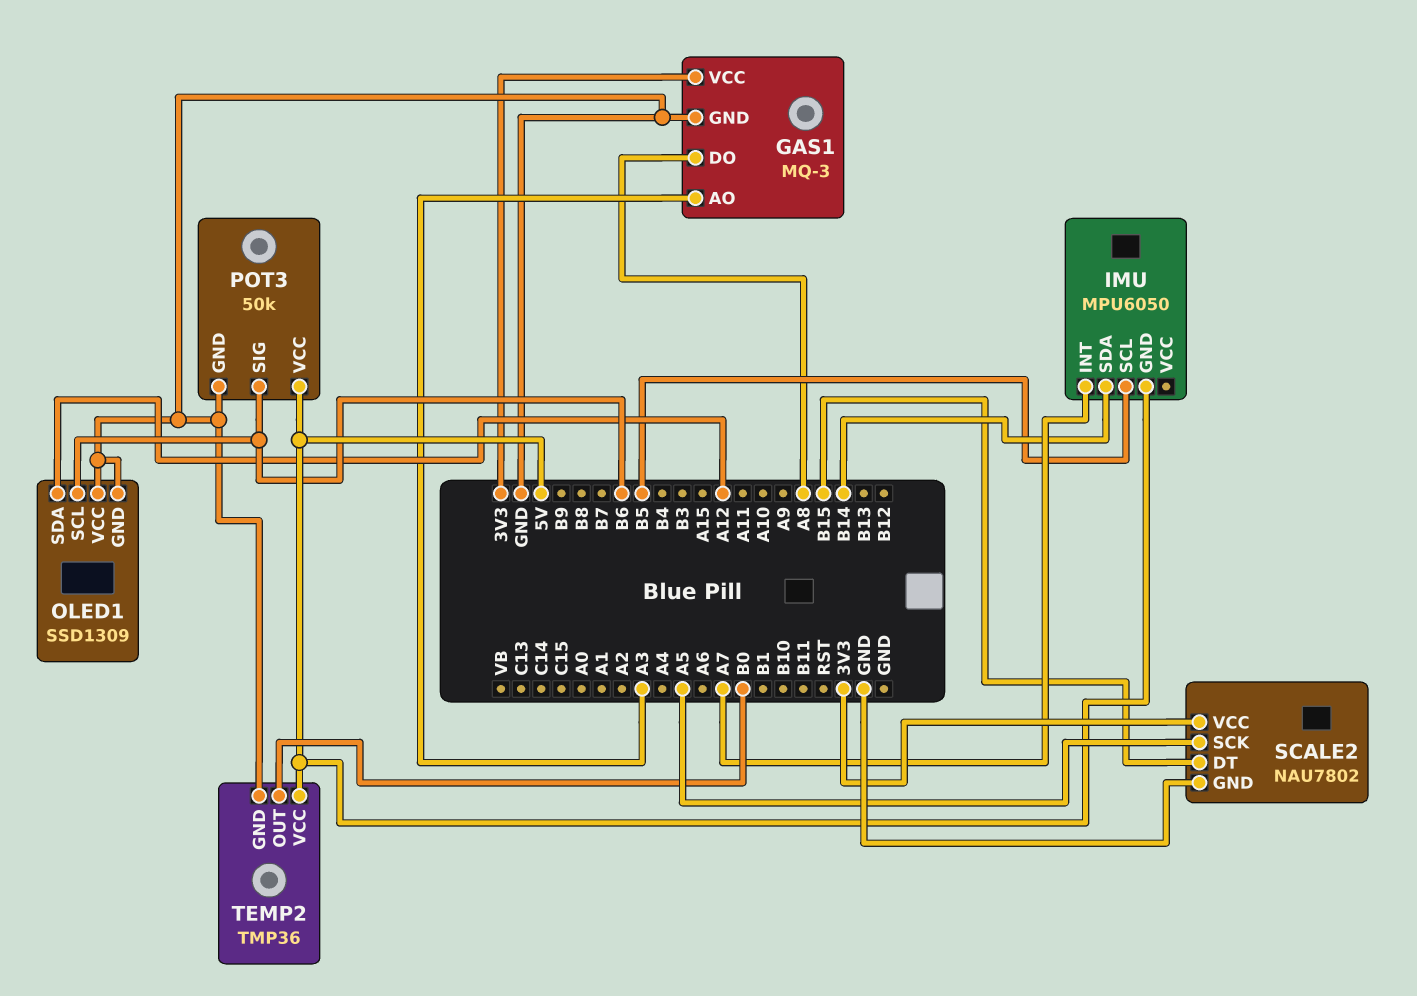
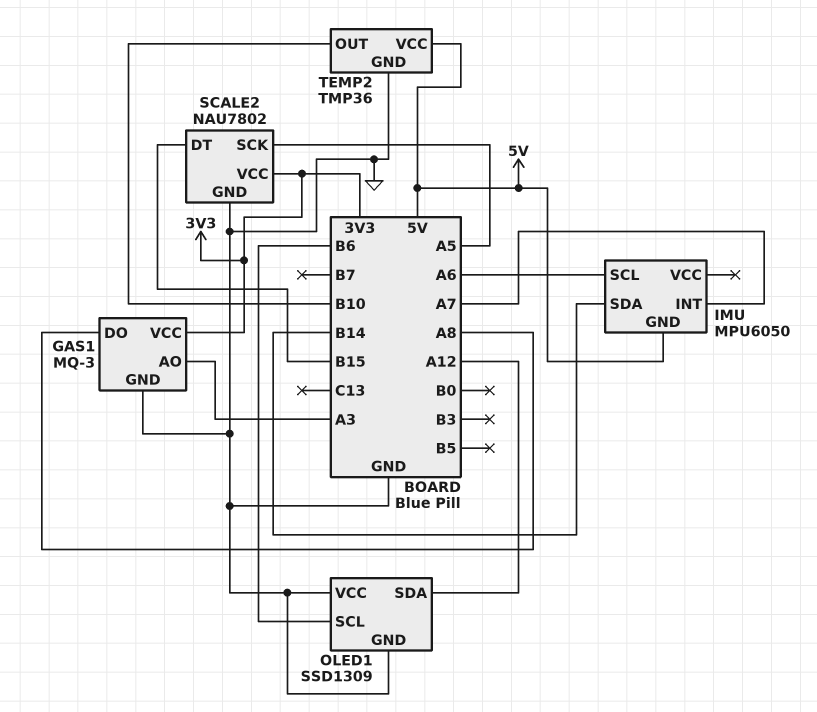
IMU pin SCL: B5 -> A6
POT3: 50k -> none
POT3 pin GND: GND -> none
POT3 pin SIG: B6 -> none
POT3 pin VCC: 5V -> none
TEMP2 pin OUT: B0 -> B10

